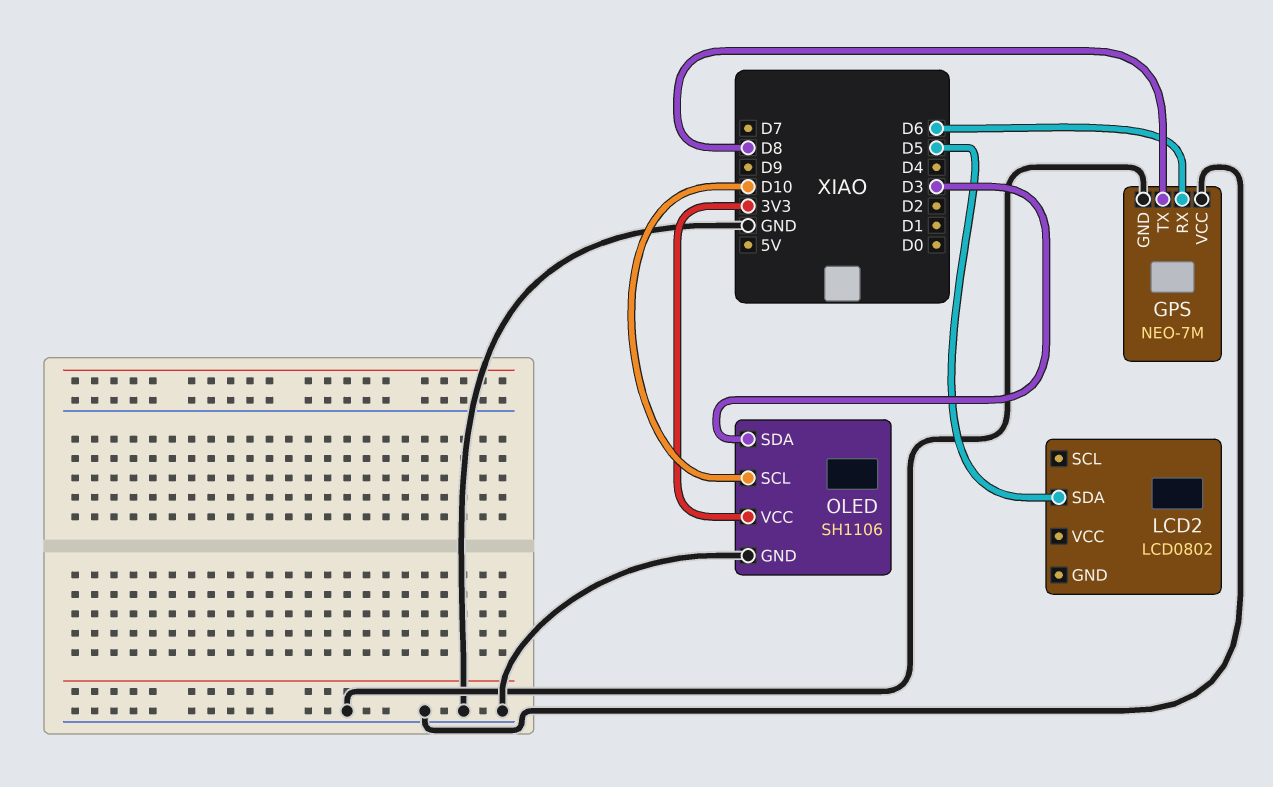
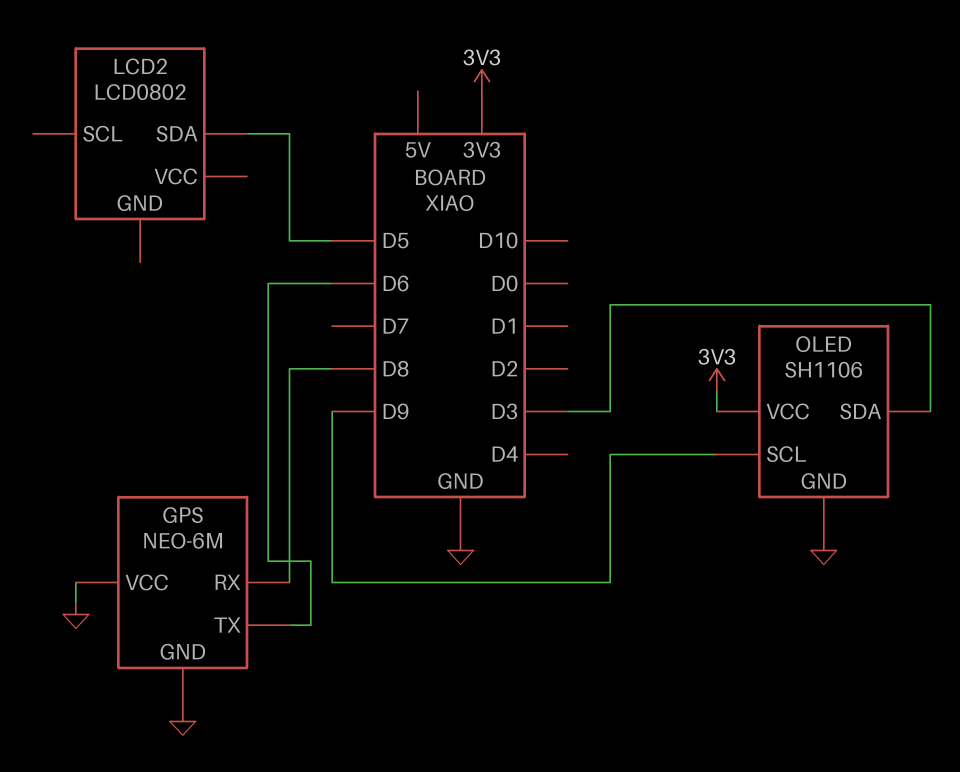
GPS: NEO-7M -> NEO-6M
GPS pin RX: D6 -> D8
GPS pin TX: D8 -> D6
OLED pin SCL: D10 -> D9

